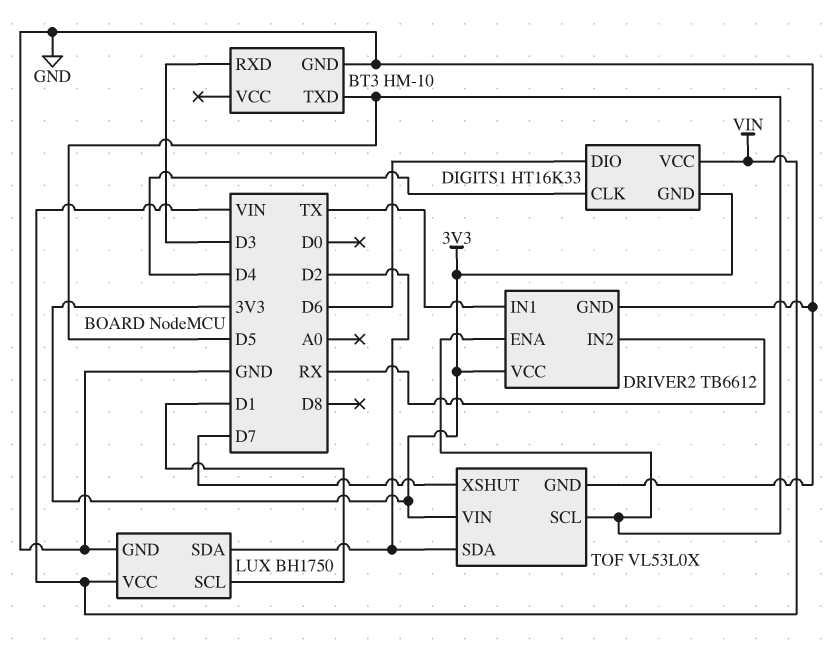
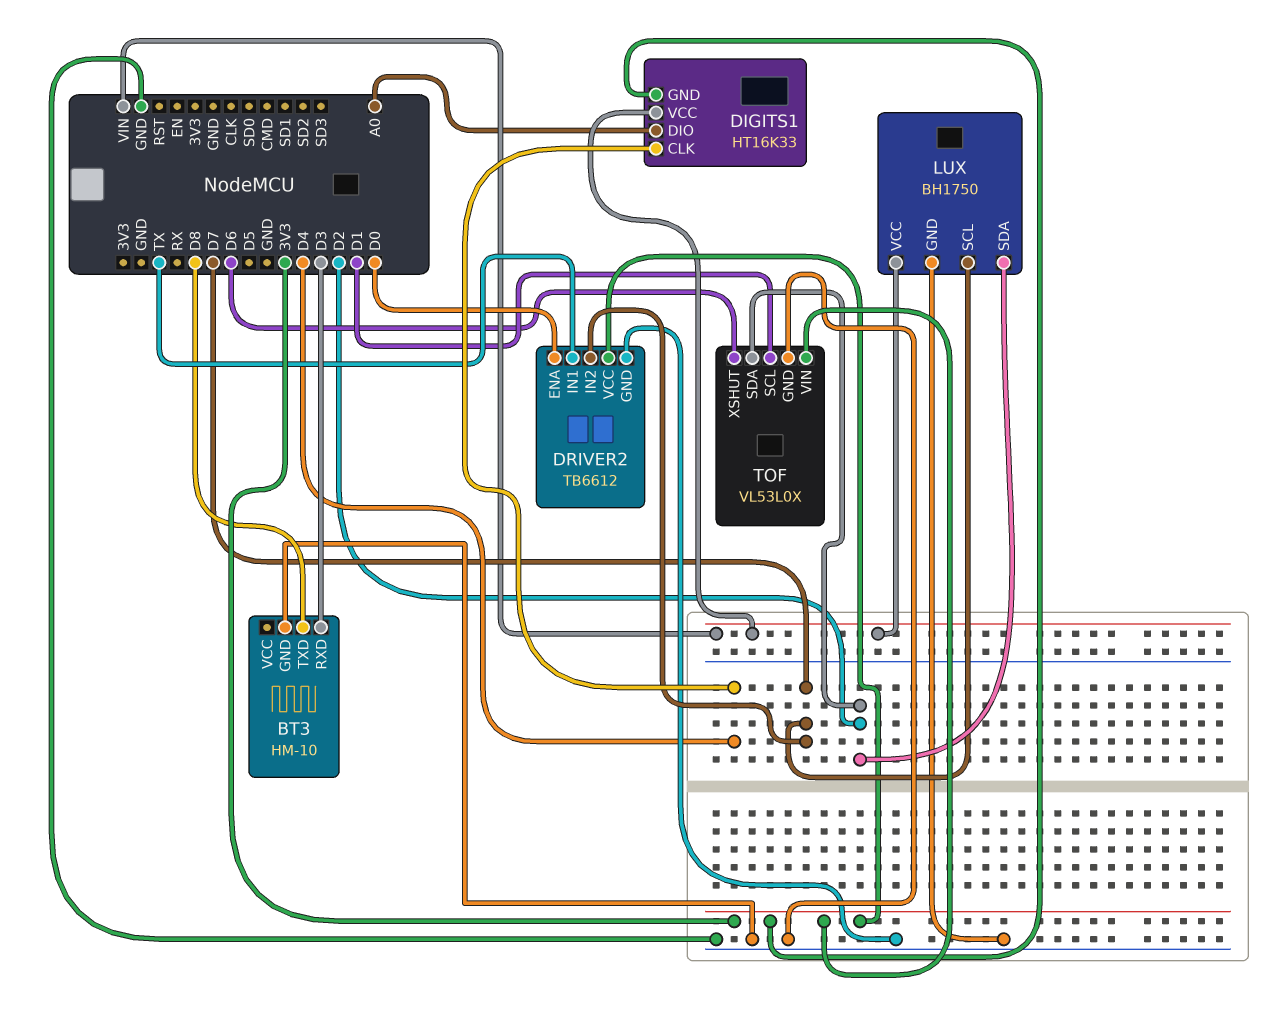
BT3 pin TXD: D5 -> D8
DIGITS1 pin DIO: D6 -> A0
DRIVER2 pin ENA: D5 -> D0
DRIVER2 pin IN2: RX -> D7
LUX pin SCL: D1 -> D7
TOF pin SCL: D5 -> D1
TOF pin XSHUT: D7 -> D6

